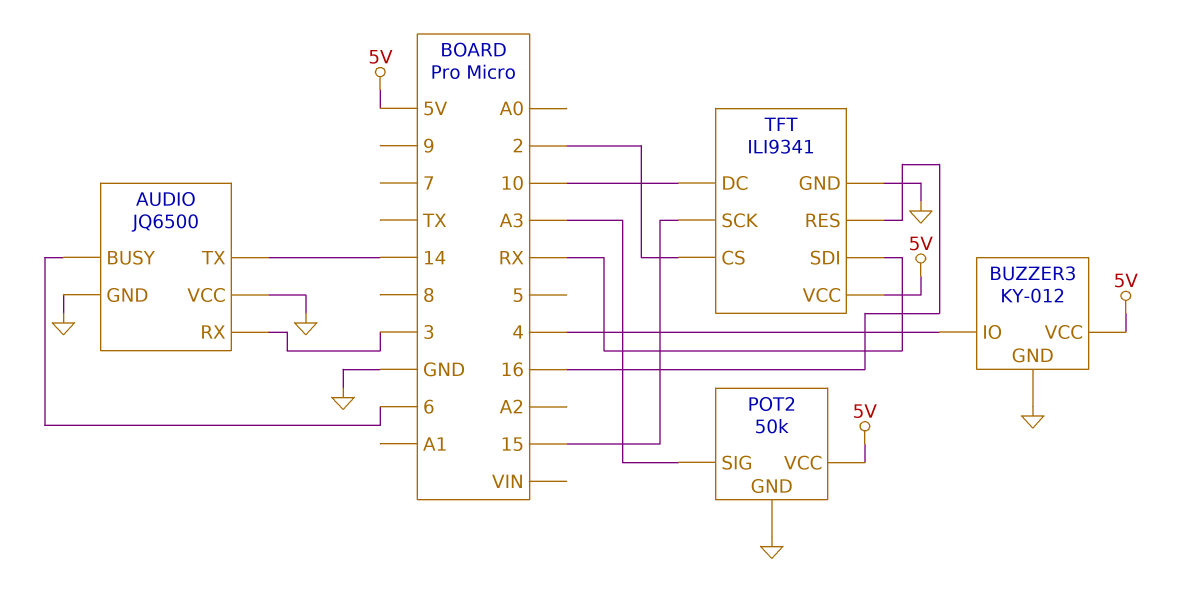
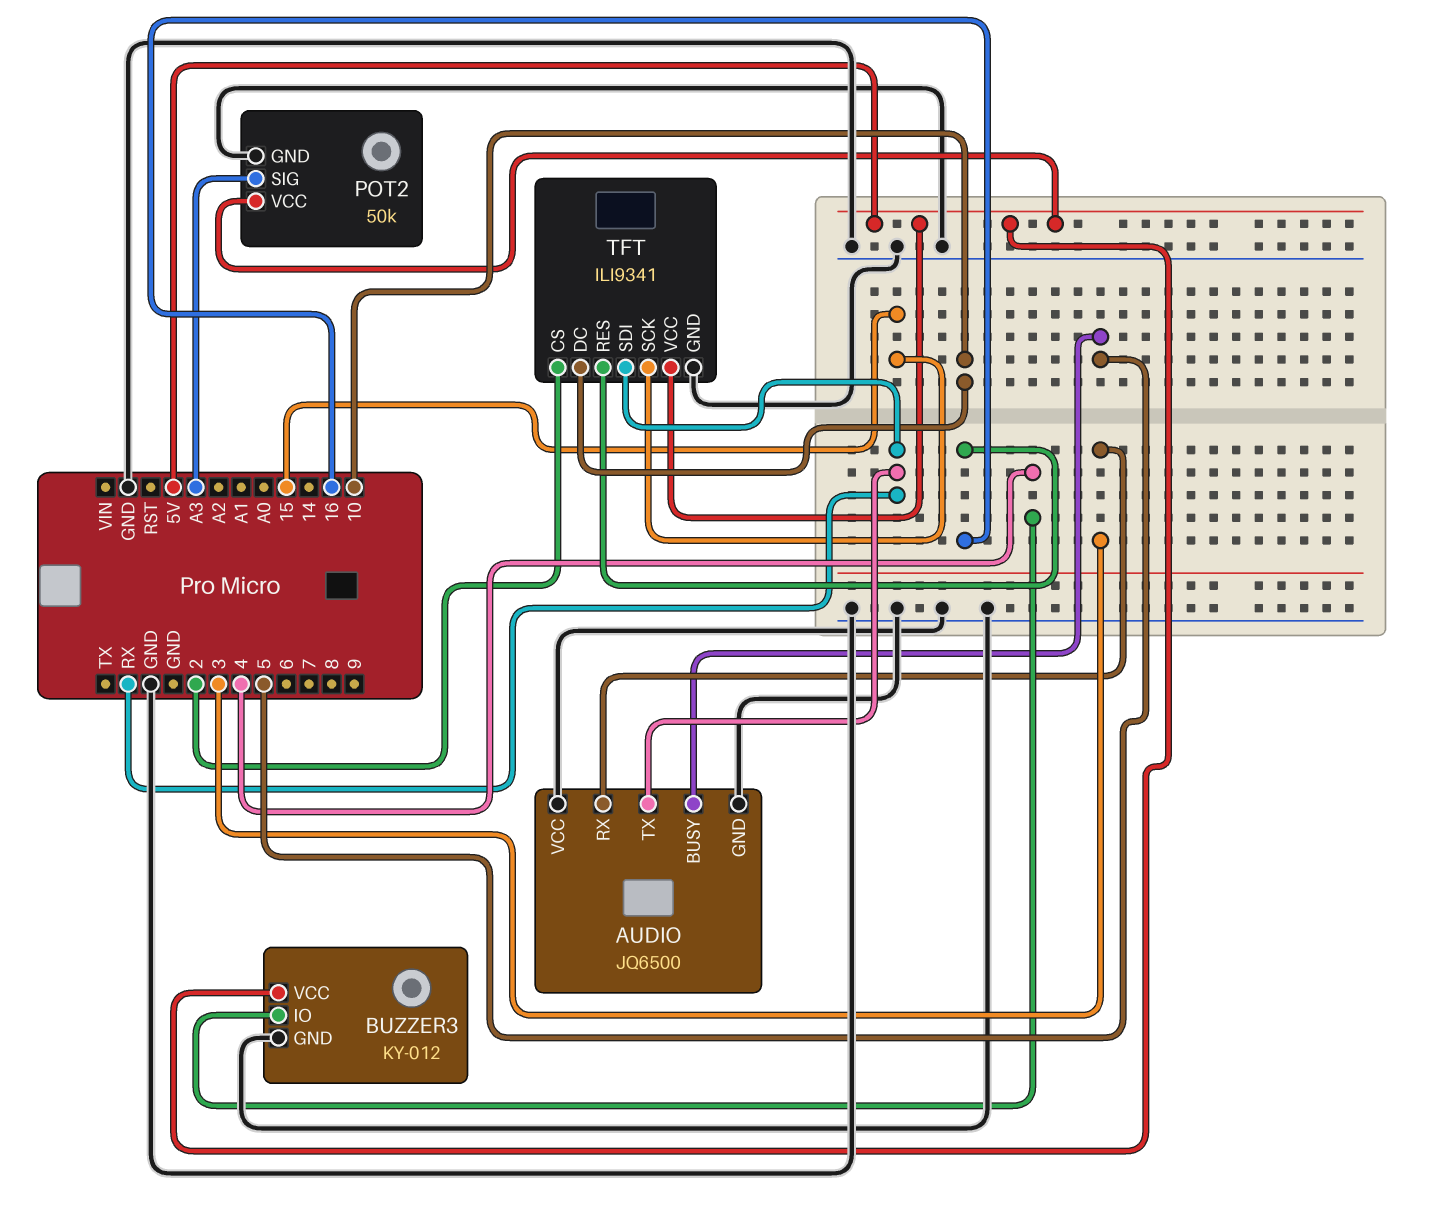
AUDIO pin BUSY: 6 -> 5
AUDIO pin TX: 14 -> RX

